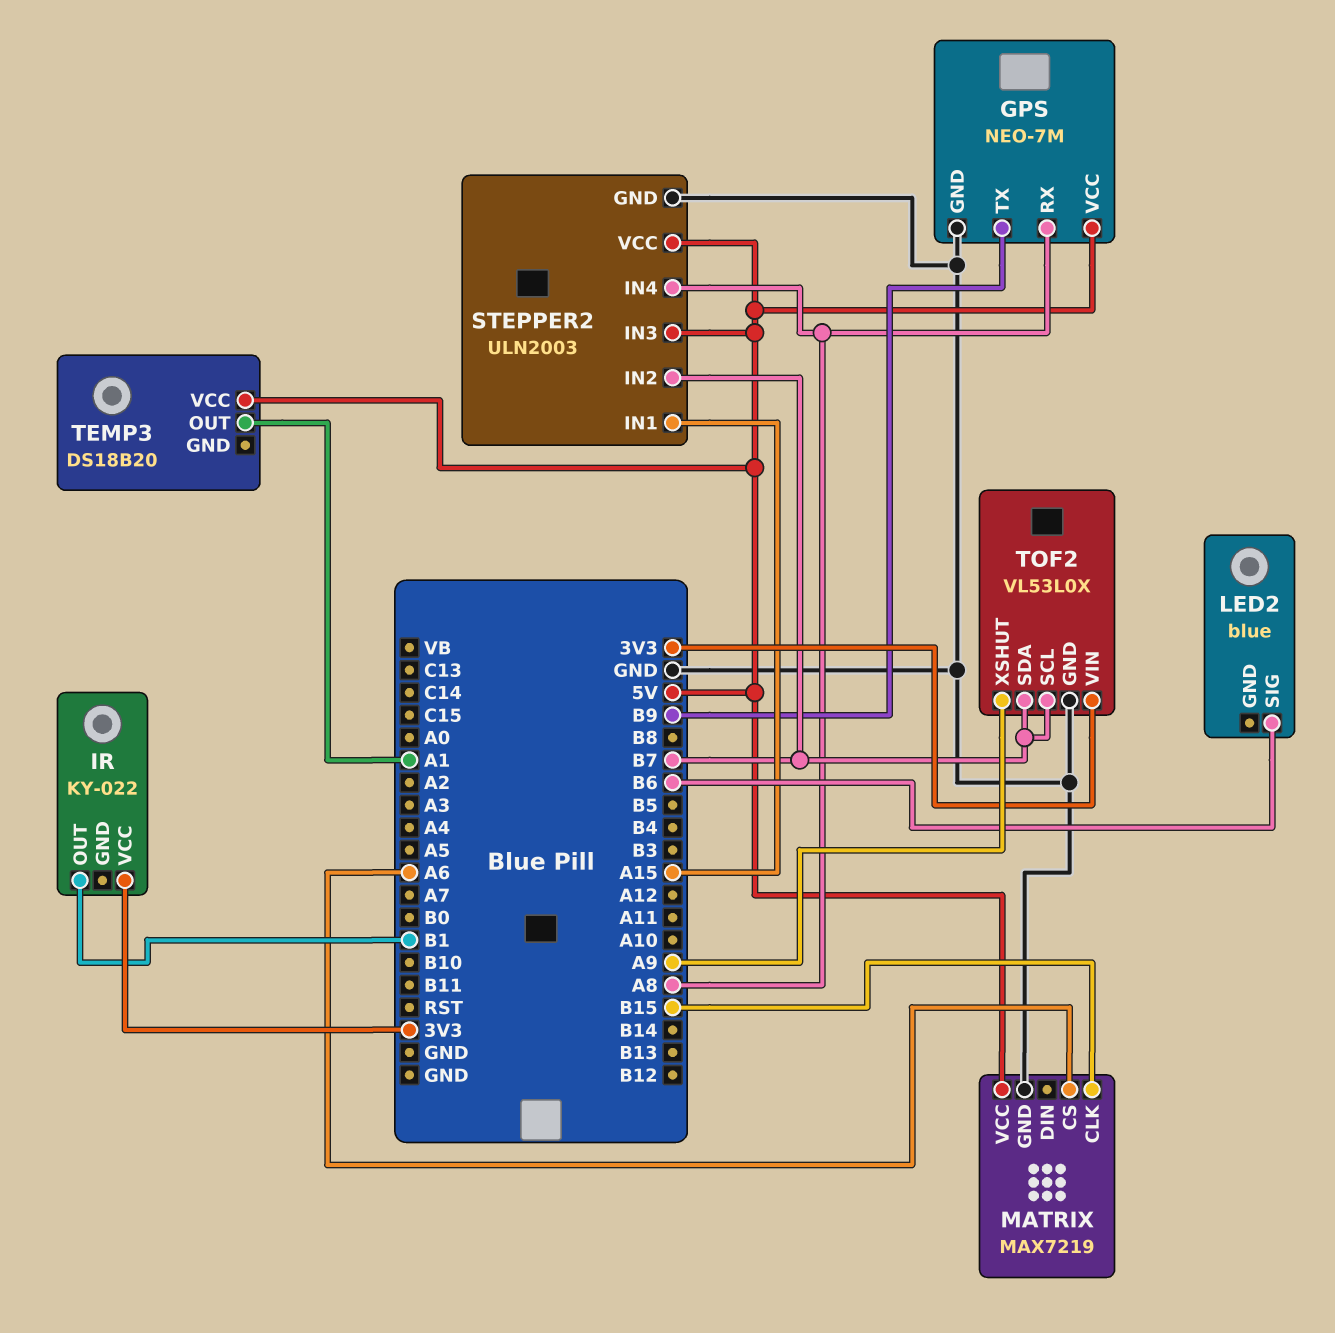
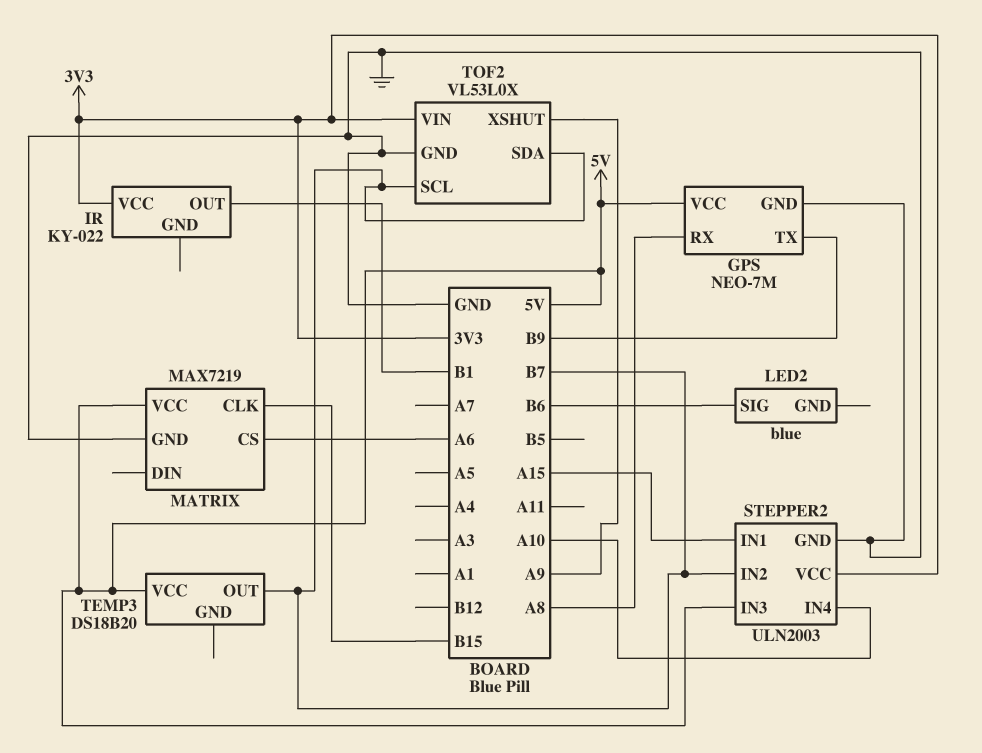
STEPPER2 pin IN4: A8 -> A10
STEPPER2 pin VCC: 5V -> 3V3
TEMP3 pin OUT: A1 -> B7

